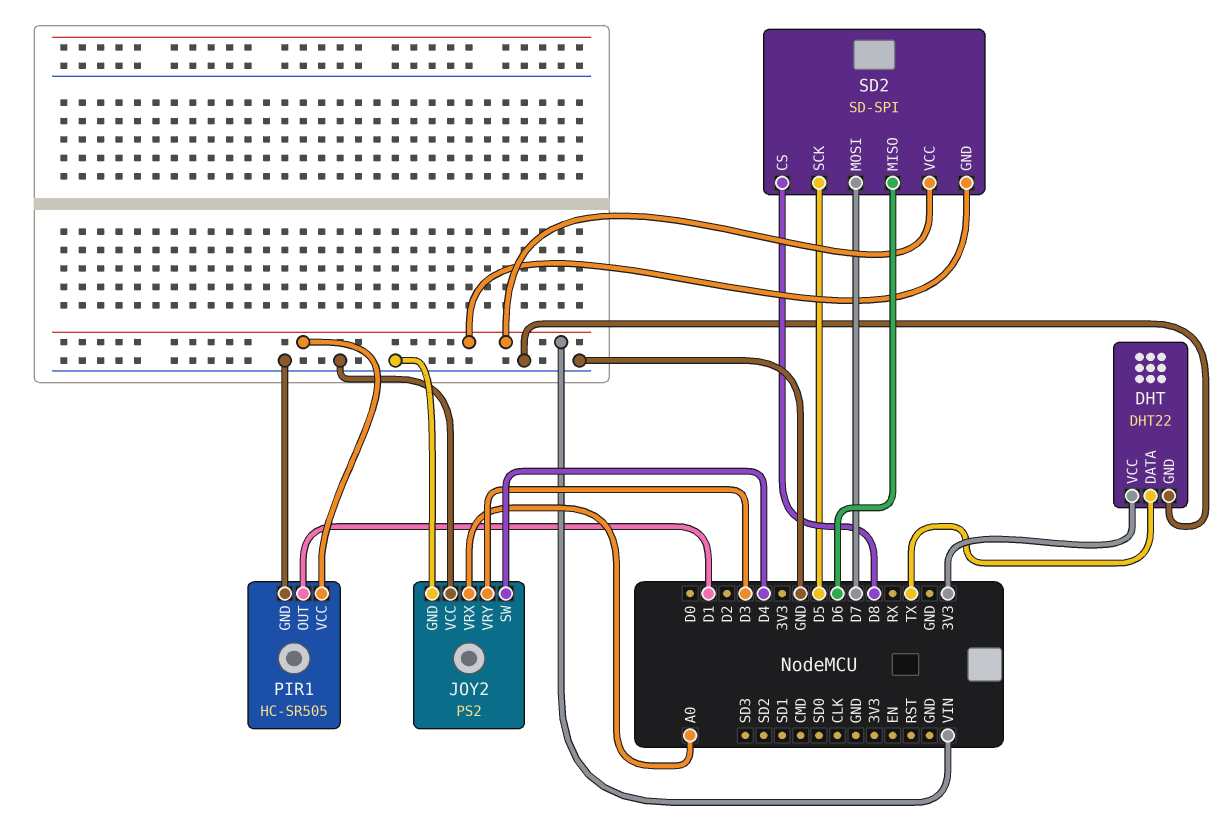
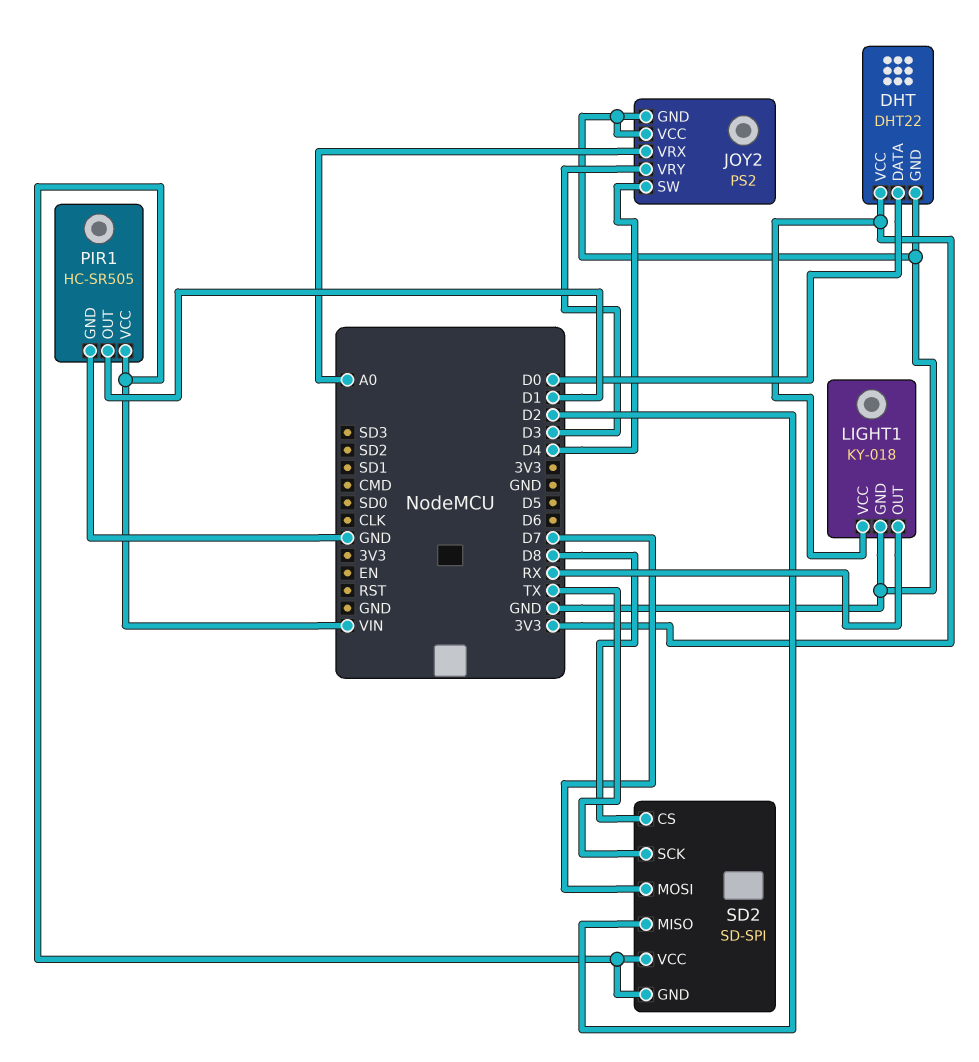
DHT pin DATA: TX -> D0
LIGHT1: none -> KY-018
LIGHT1 pin GND: none -> GND
LIGHT1 pin OUT: none -> RX
LIGHT1 pin VCC: none -> 3V3
SD2 pin MISO: D6 -> D2
SD2 pin SCK: D5 -> TX

